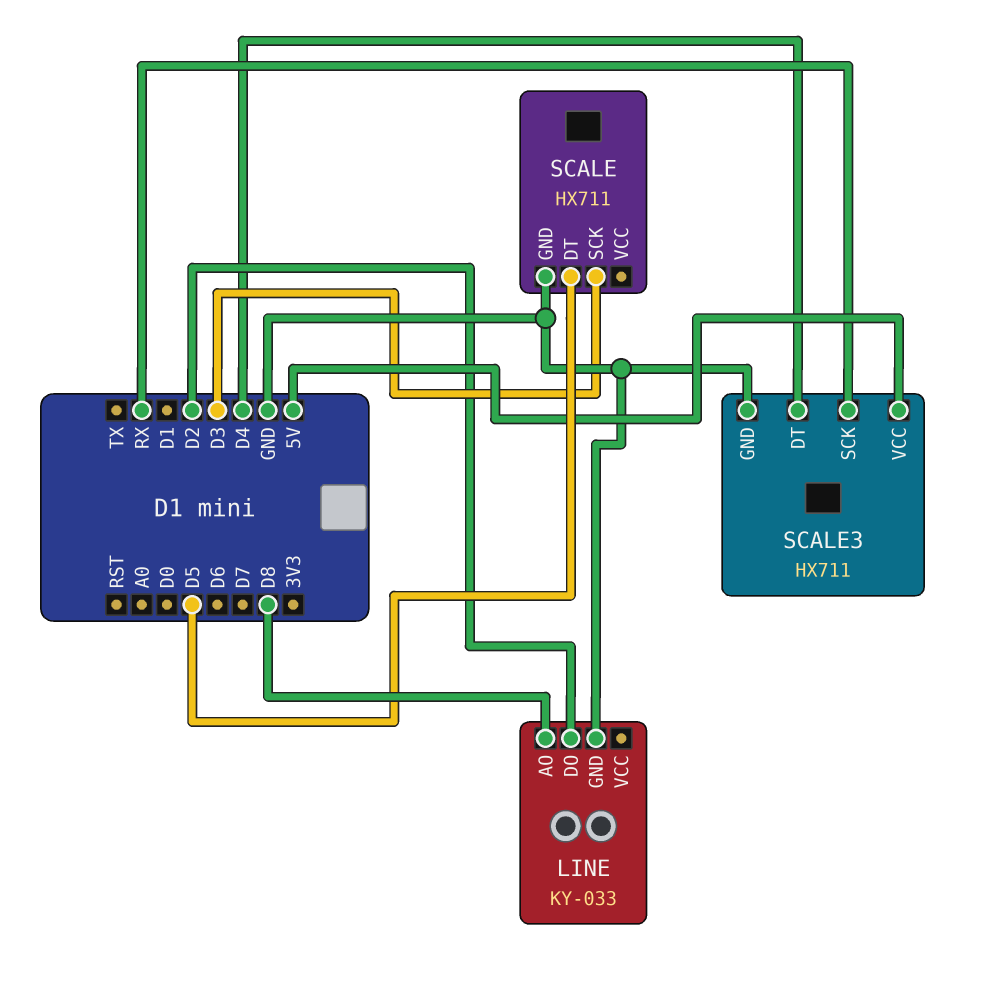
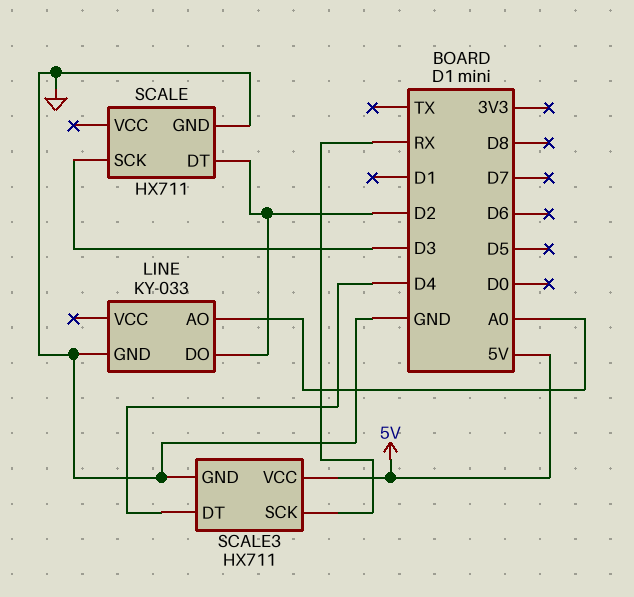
LINE pin AO: D8 -> A0
SCALE pin DT: D5 -> D2

